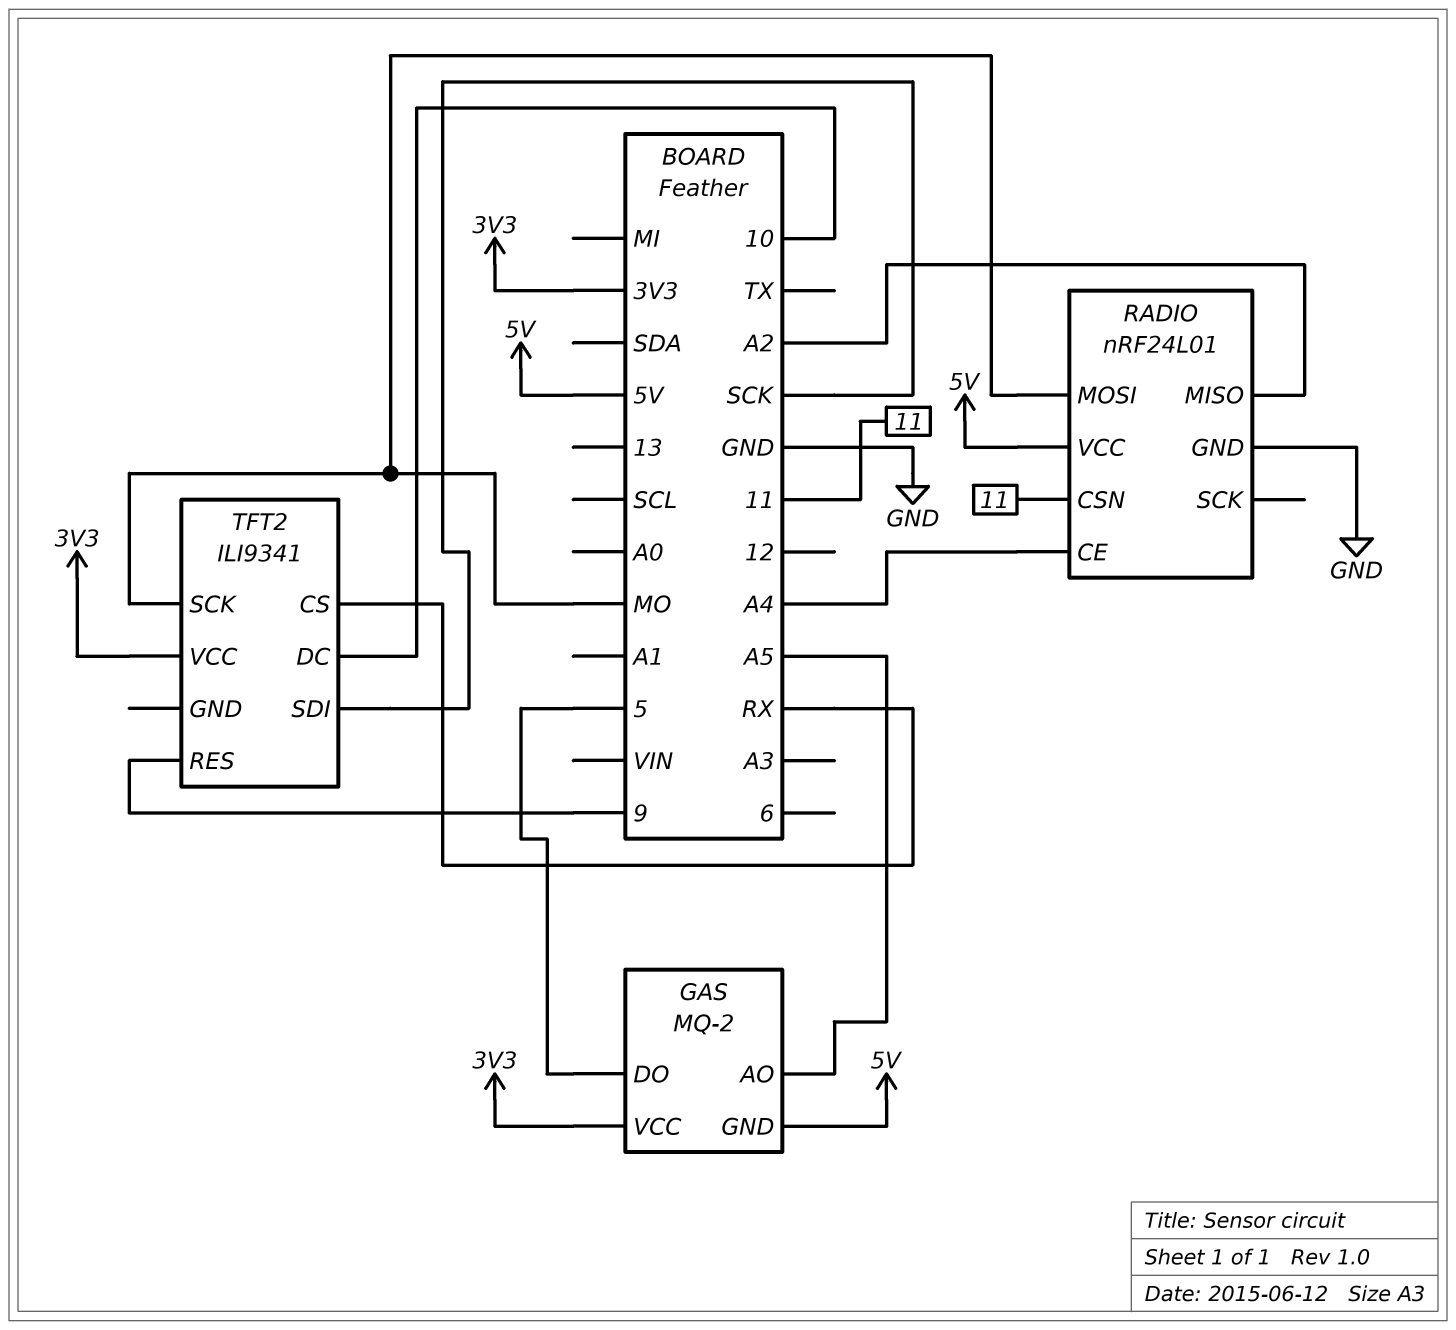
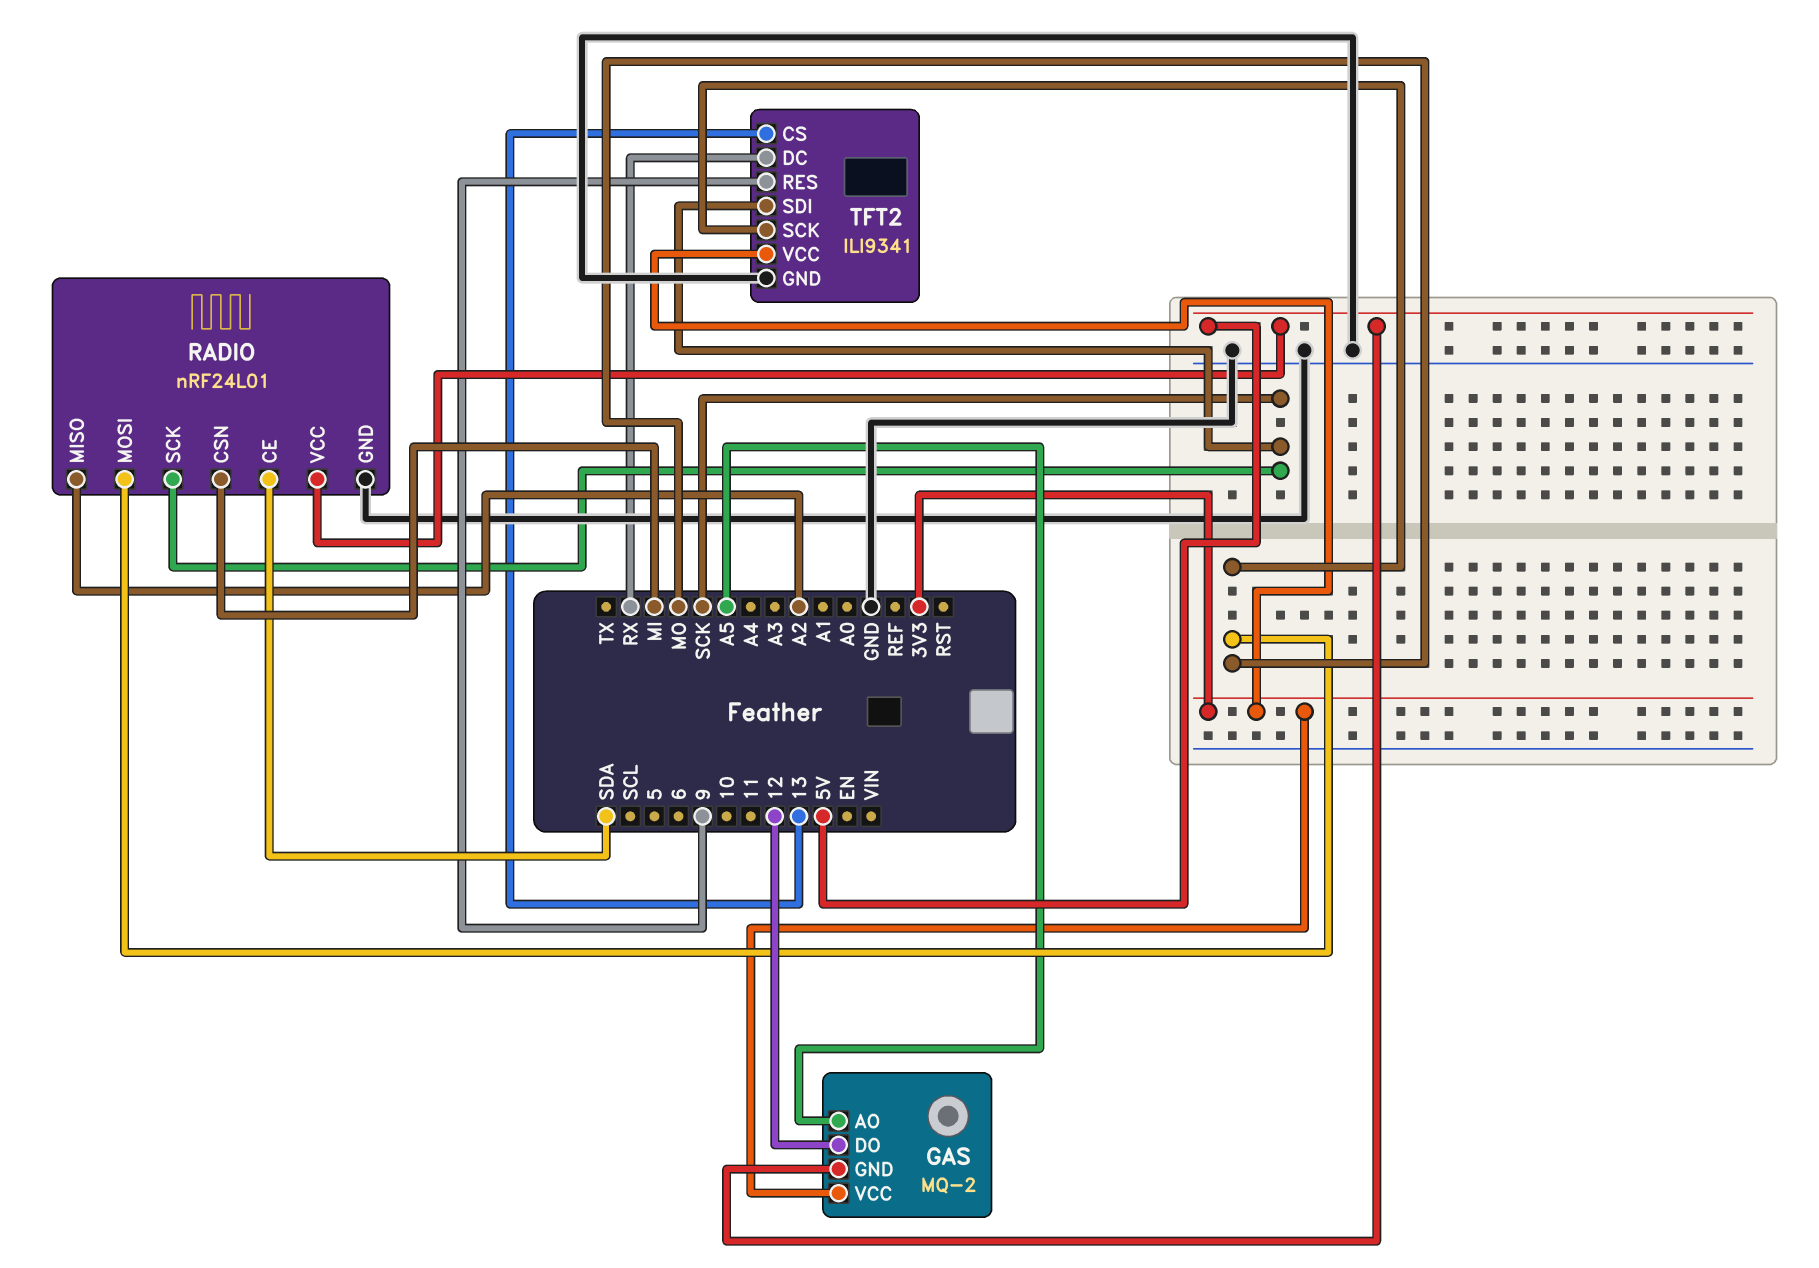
GAS pin DO: 5 -> 12
RADIO pin CE: A4 -> SDA
RADIO pin CSN: 11 -> MI
RADIO pin SCK: none -> SCK
TFT2 pin CS: RX -> 13
TFT2 pin DC: 10 -> RX
TFT2 pin GND: none -> GND

